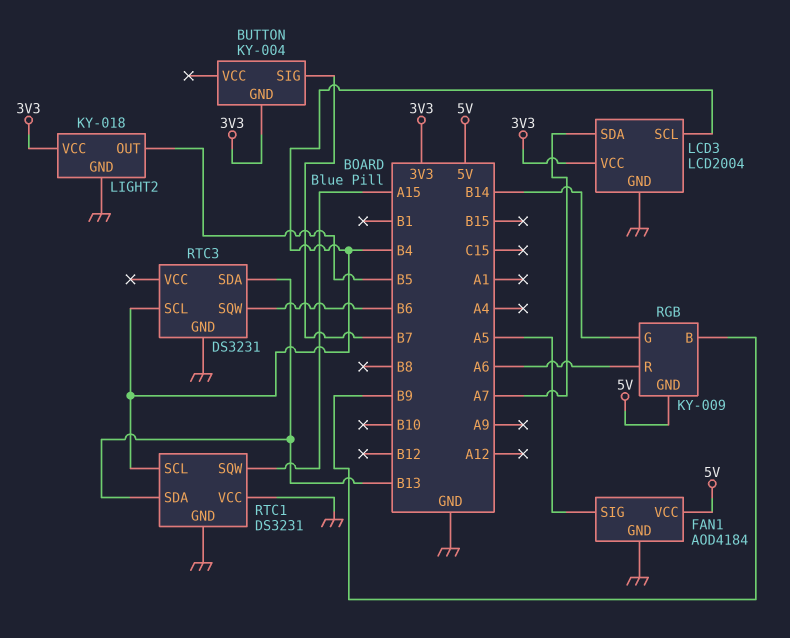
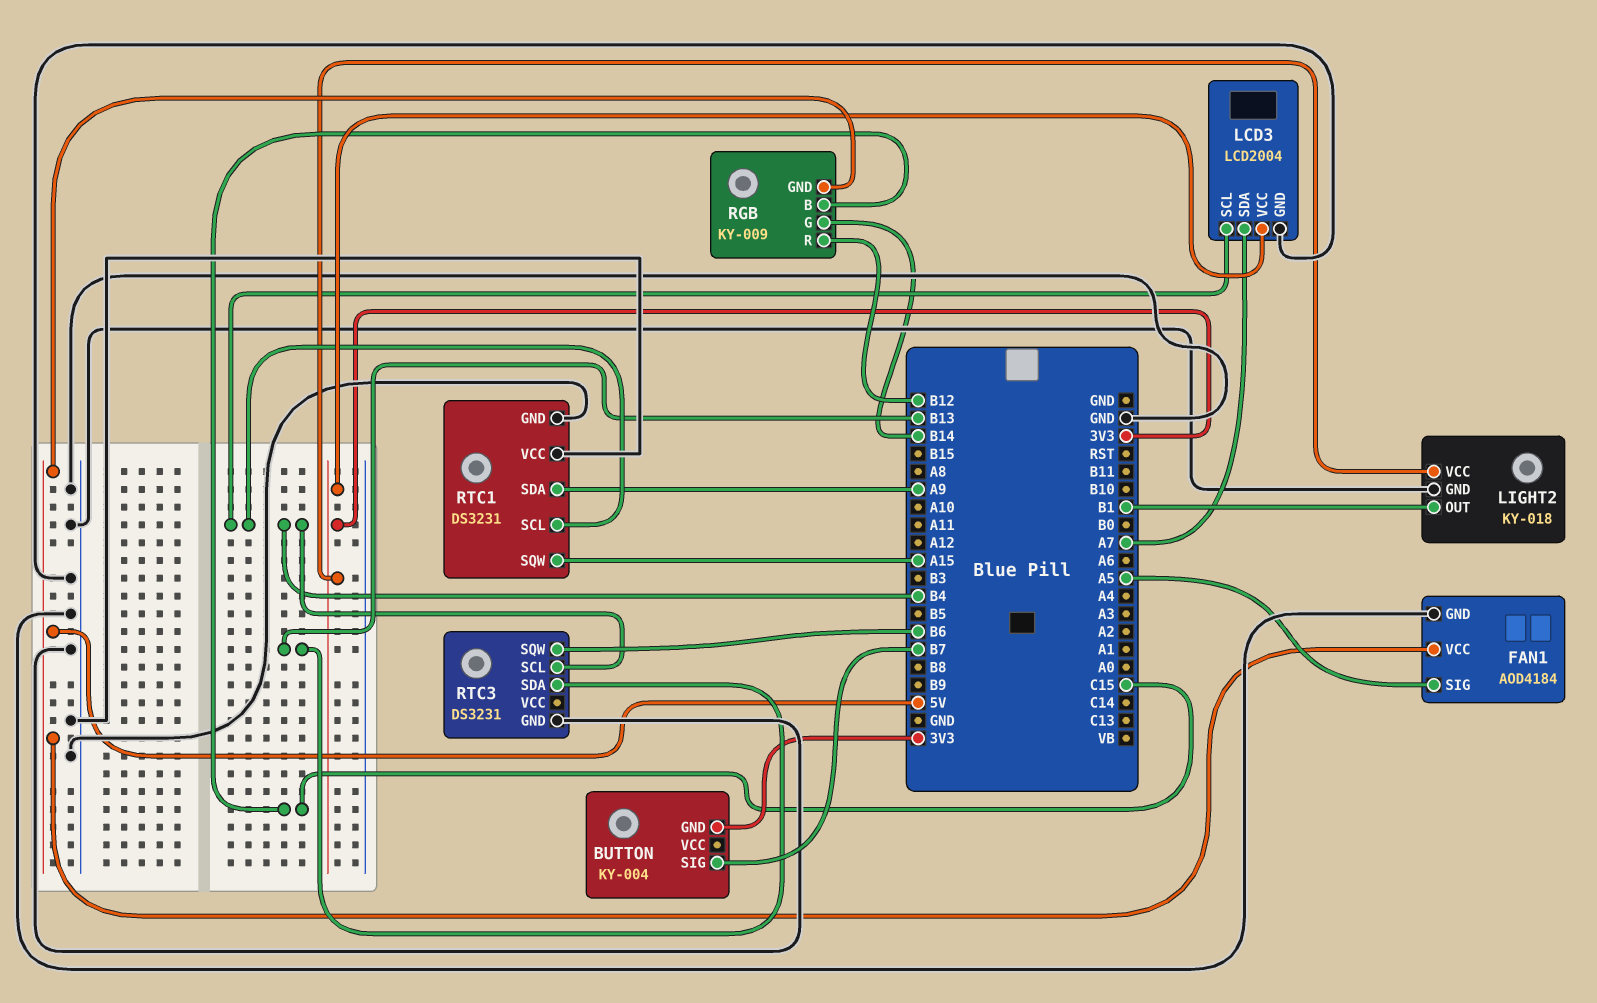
LIGHT2 pin OUT: B5 -> B1
RGB pin B: B9 -> C15
RGB pin R: A6 -> B12
RTC1 pin SDA: B13 -> A9

